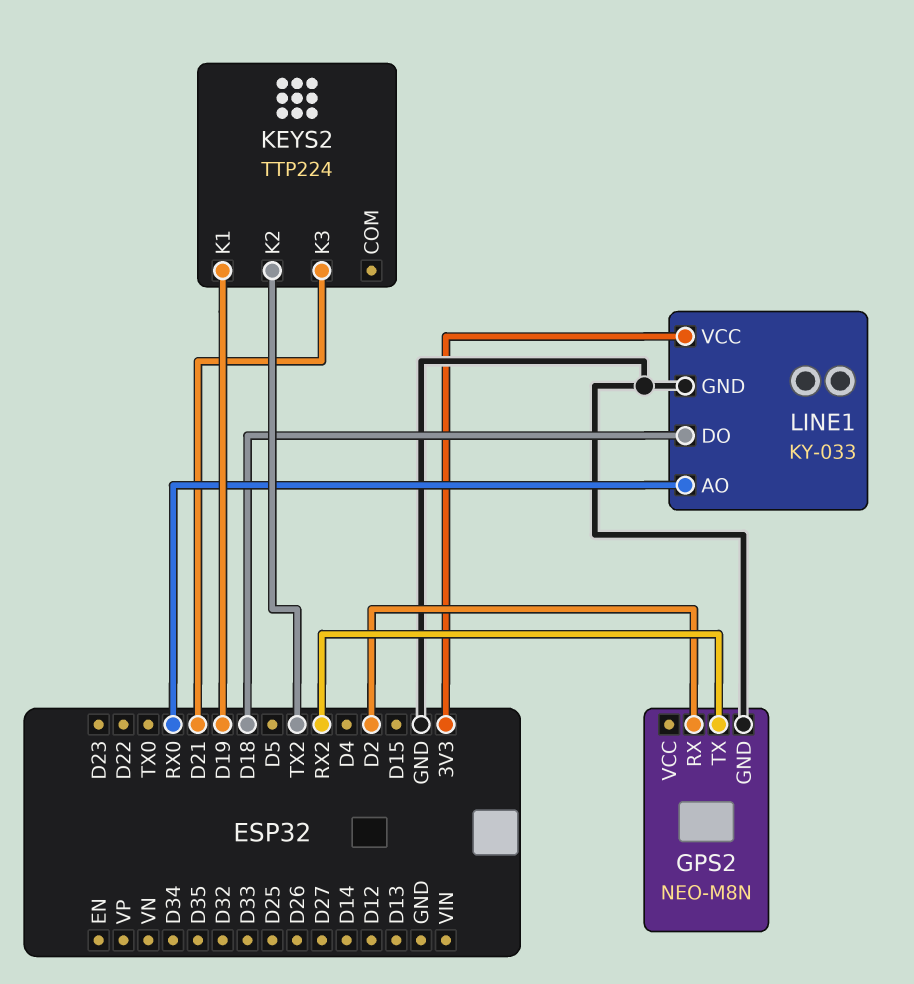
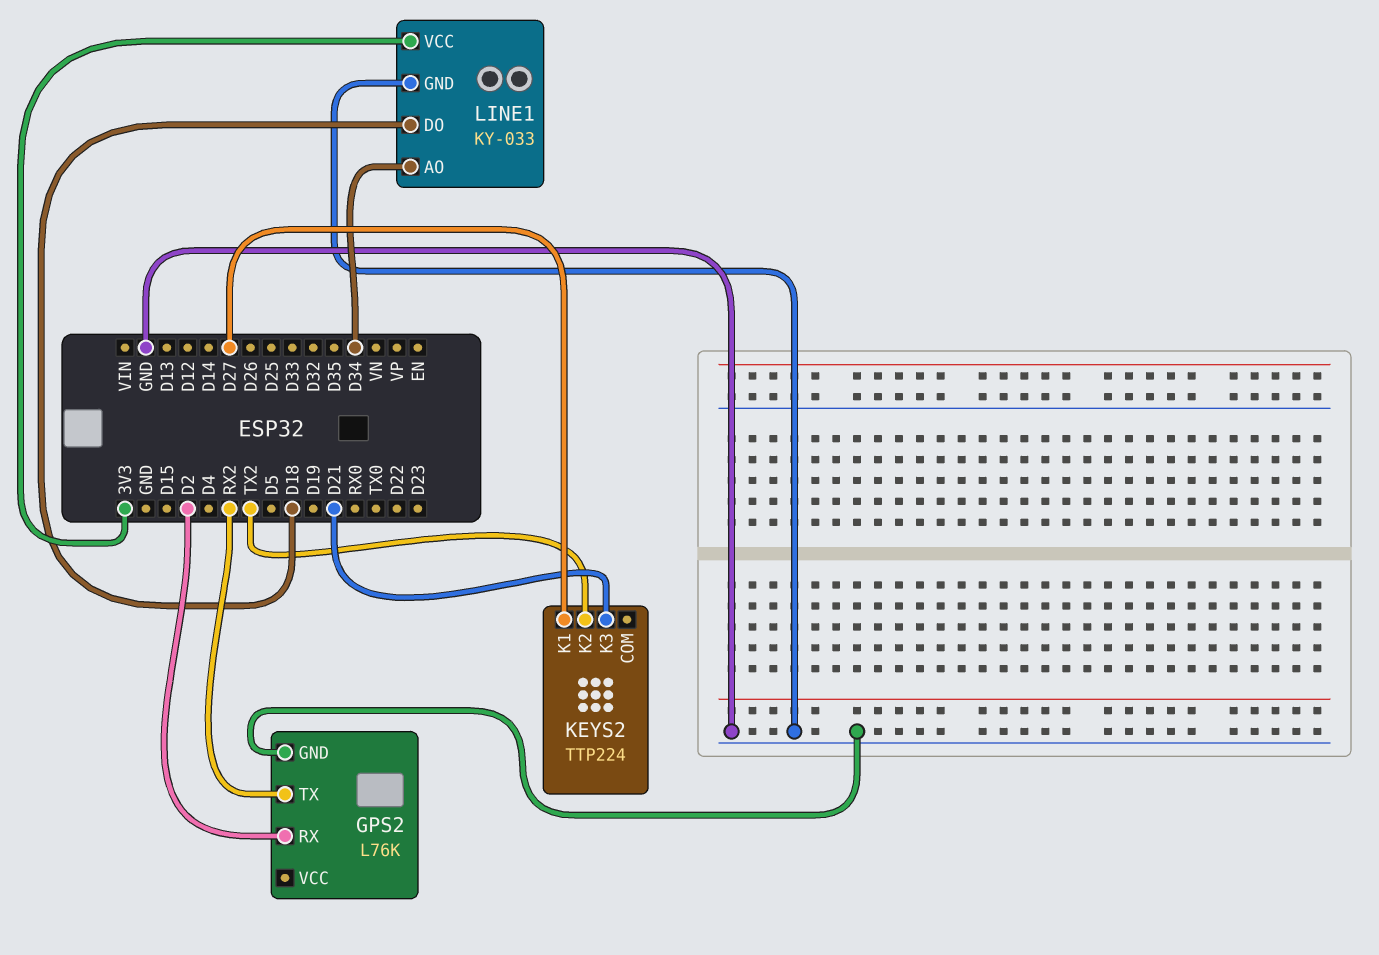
GPS2: NEO-M8N -> L76K
KEYS2 pin K1: D19 -> D27
LINE1 pin AO: RX0 -> D34

